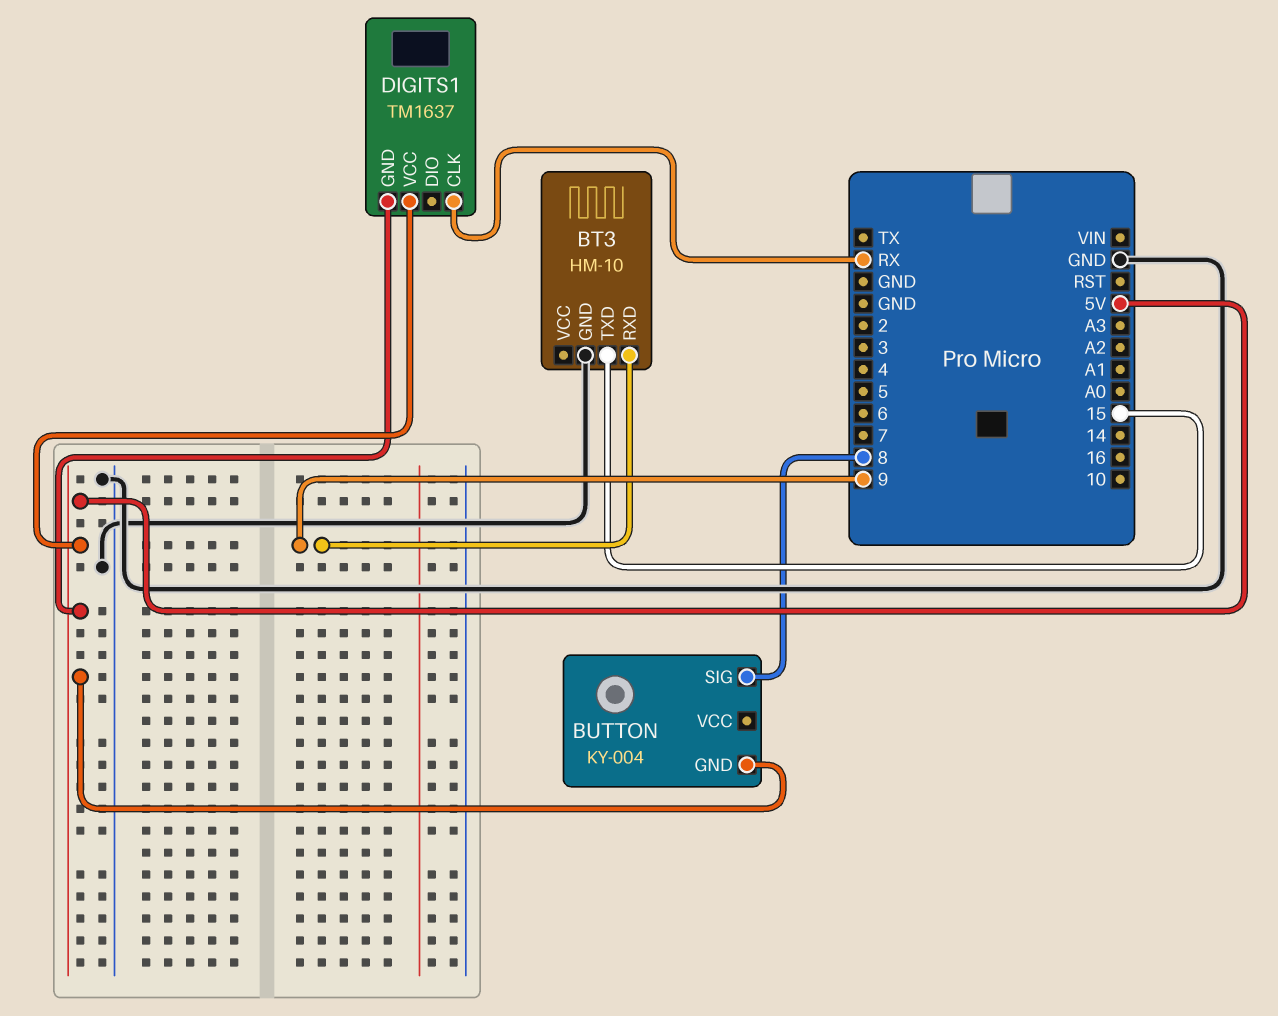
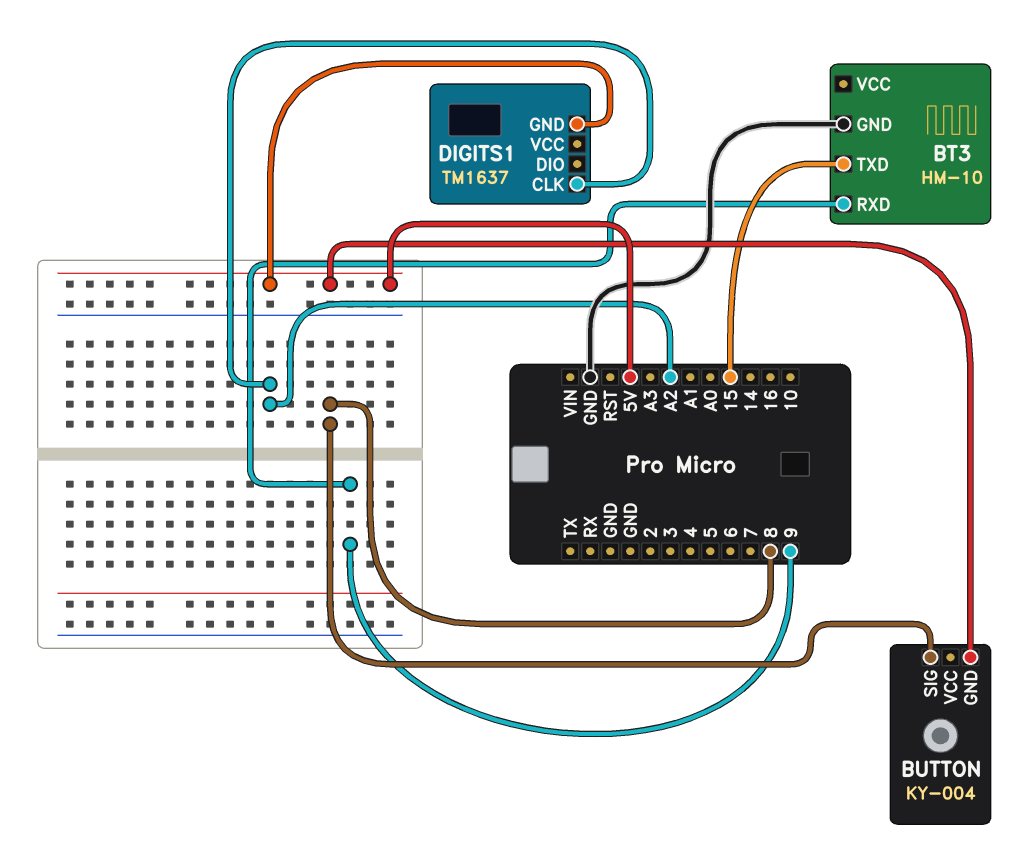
DIGITS1 pin CLK: RX -> A2
DIGITS1 pin VCC: 5V -> none

